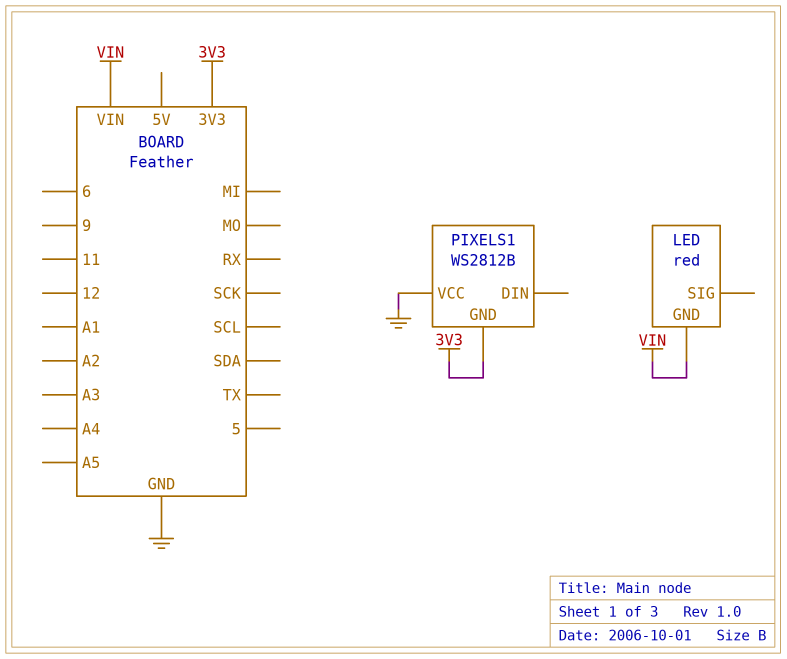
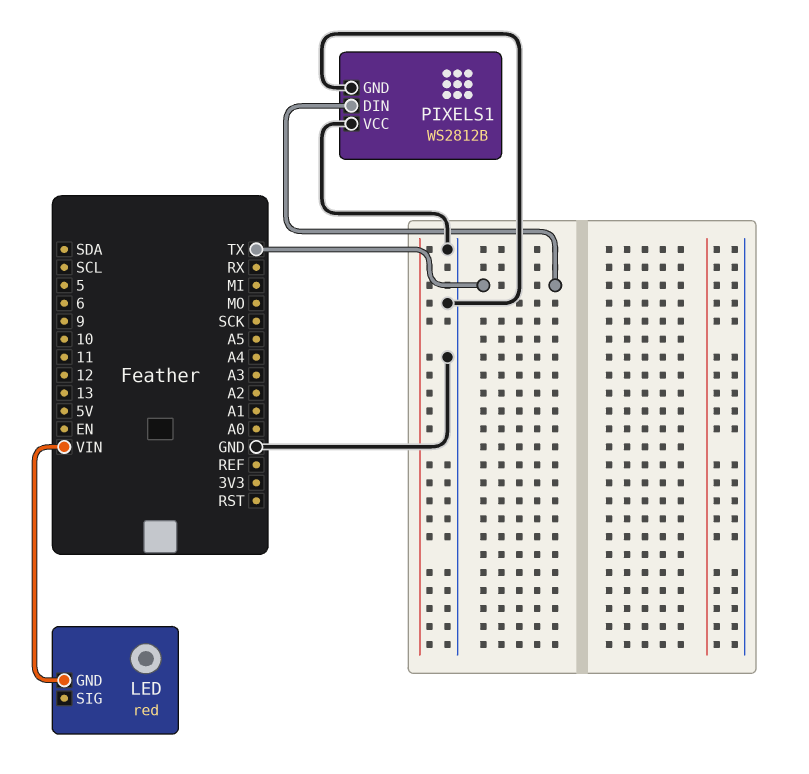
PIXELS1 pin DIN: none -> TX
PIXELS1 pin GND: 3V3 -> GND

